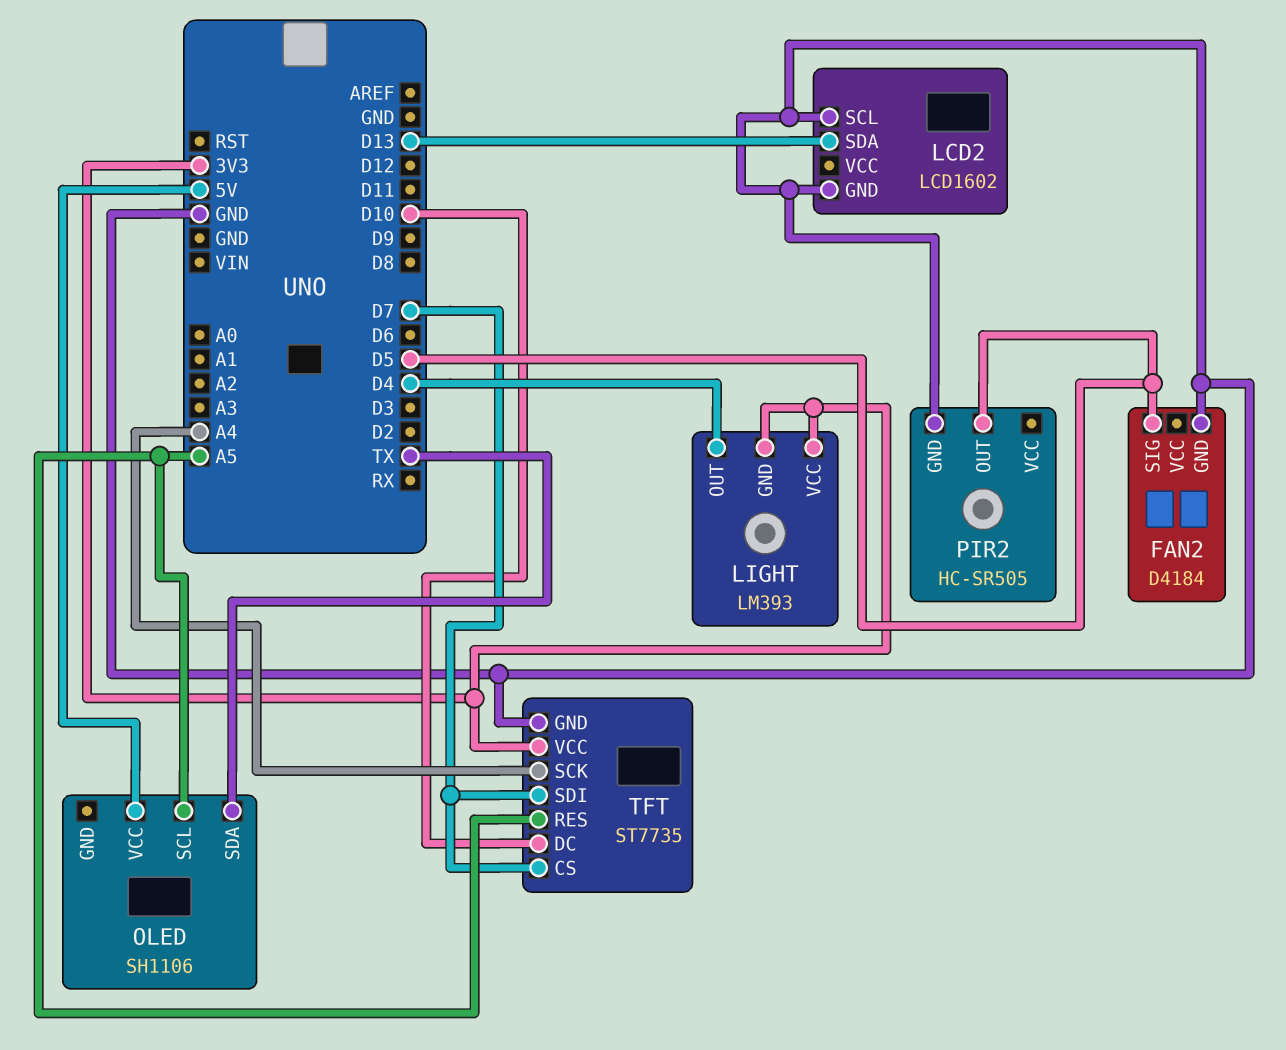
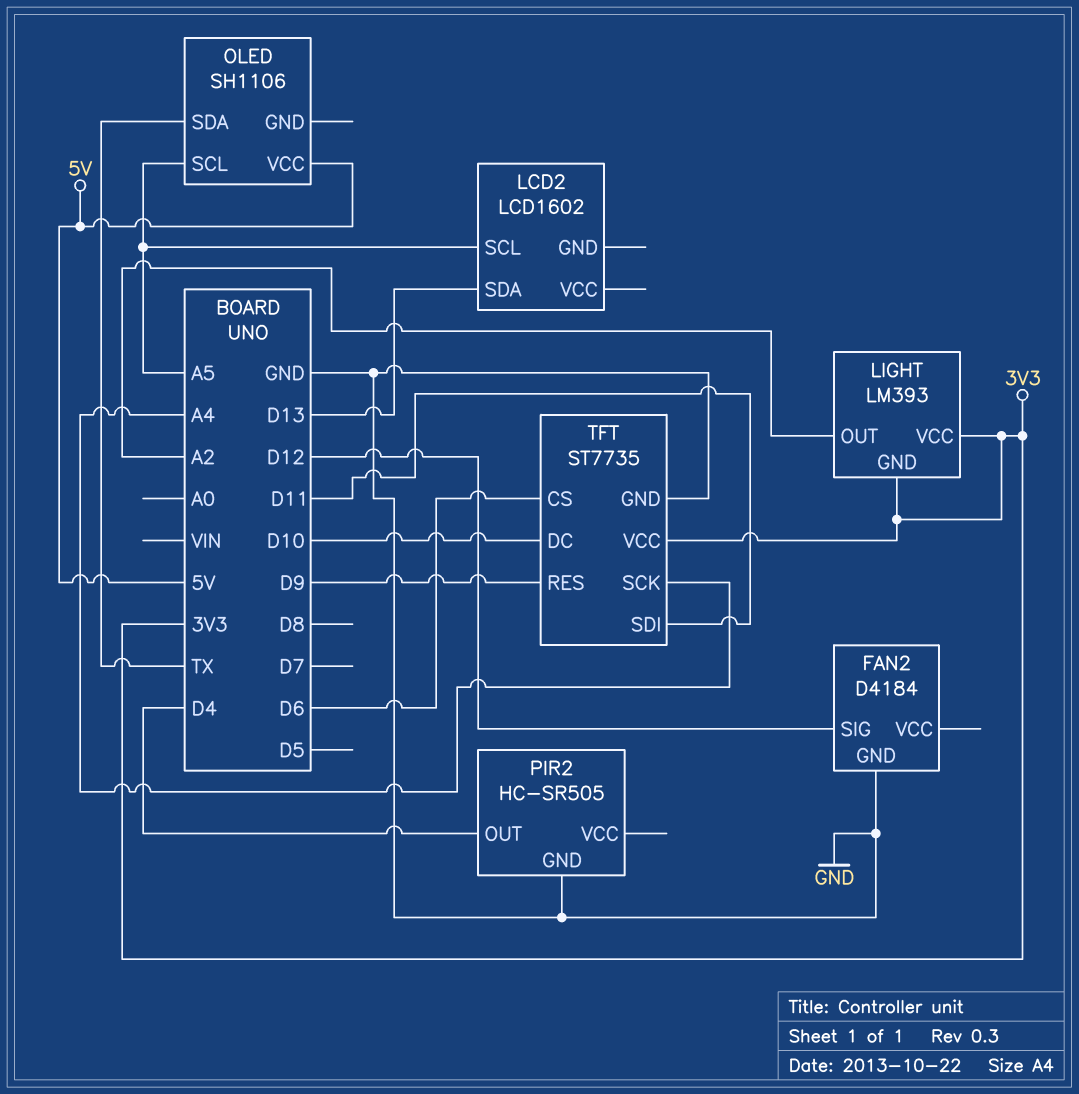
FAN2 pin SIG: D5 -> D12
LCD2 pin GND: GND -> none
LCD2 pin SCL: GND -> A5
LIGHT pin OUT: D4 -> A2
PIR2 pin OUT: D5 -> D4
TFT pin CS: D7 -> D6
TFT pin RES: A5 -> D9
TFT pin SDI: D7 -> D11

